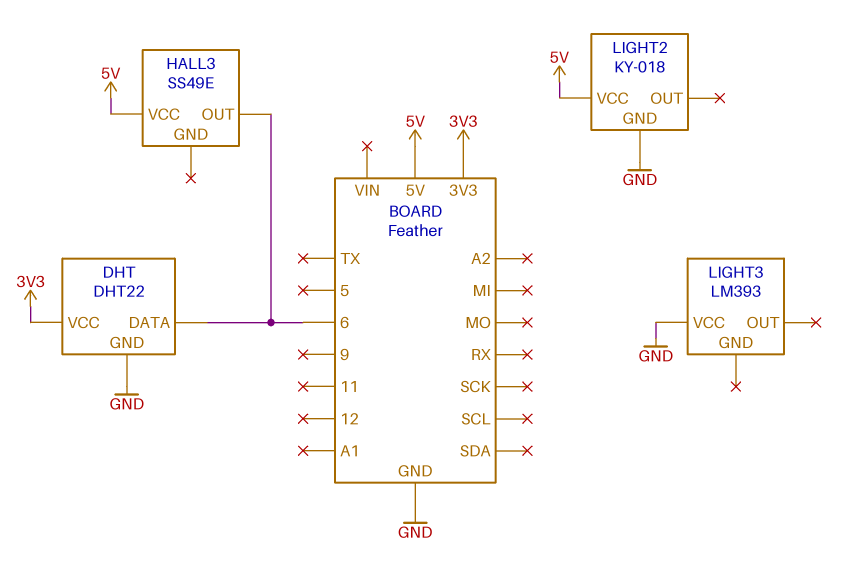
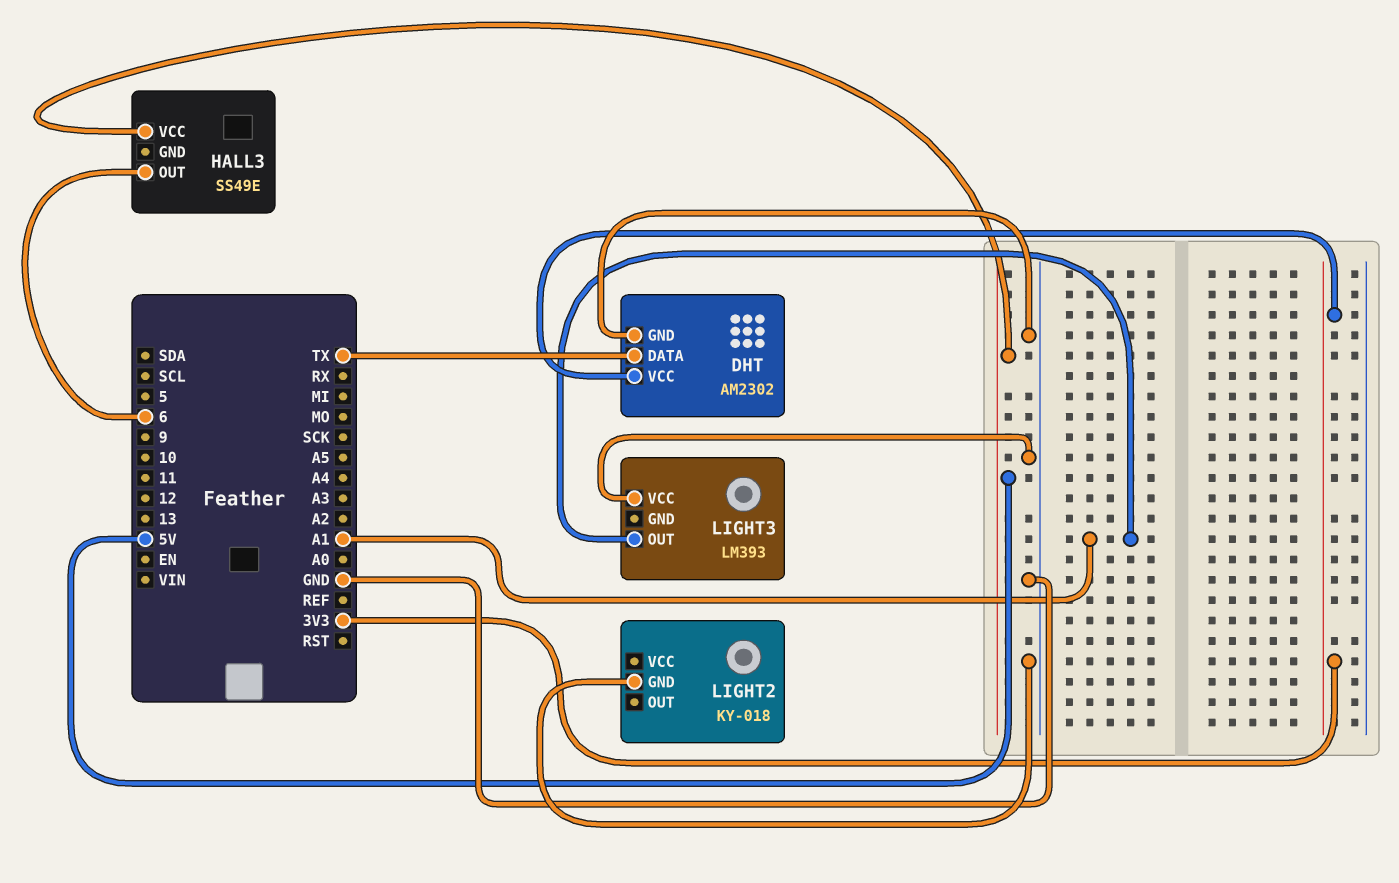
DHT: DHT22 -> AM2302
DHT pin DATA: 6 -> TX
LIGHT2 pin VCC: 5V -> none
LIGHT3 pin OUT: none -> A1

